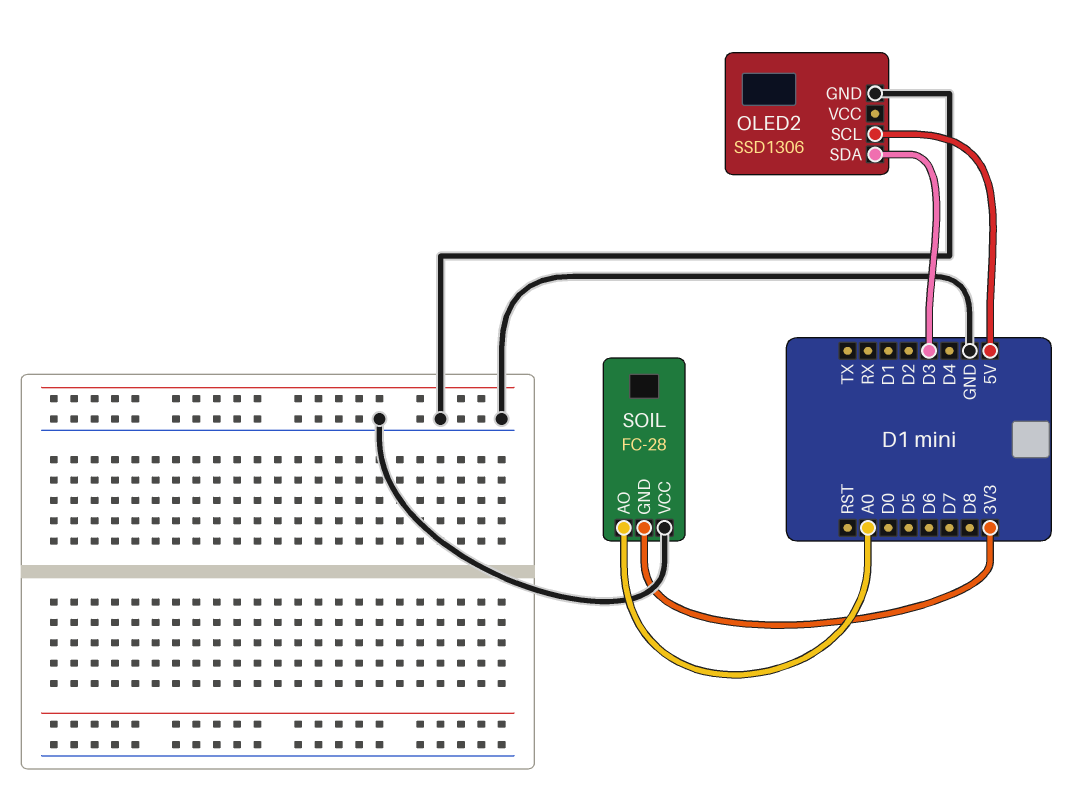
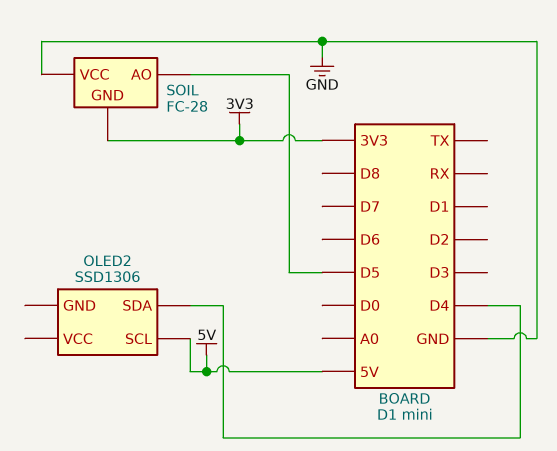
OLED2 pin GND: GND -> none
OLED2 pin SDA: D3 -> D4
SOIL pin AO: A0 -> D5

